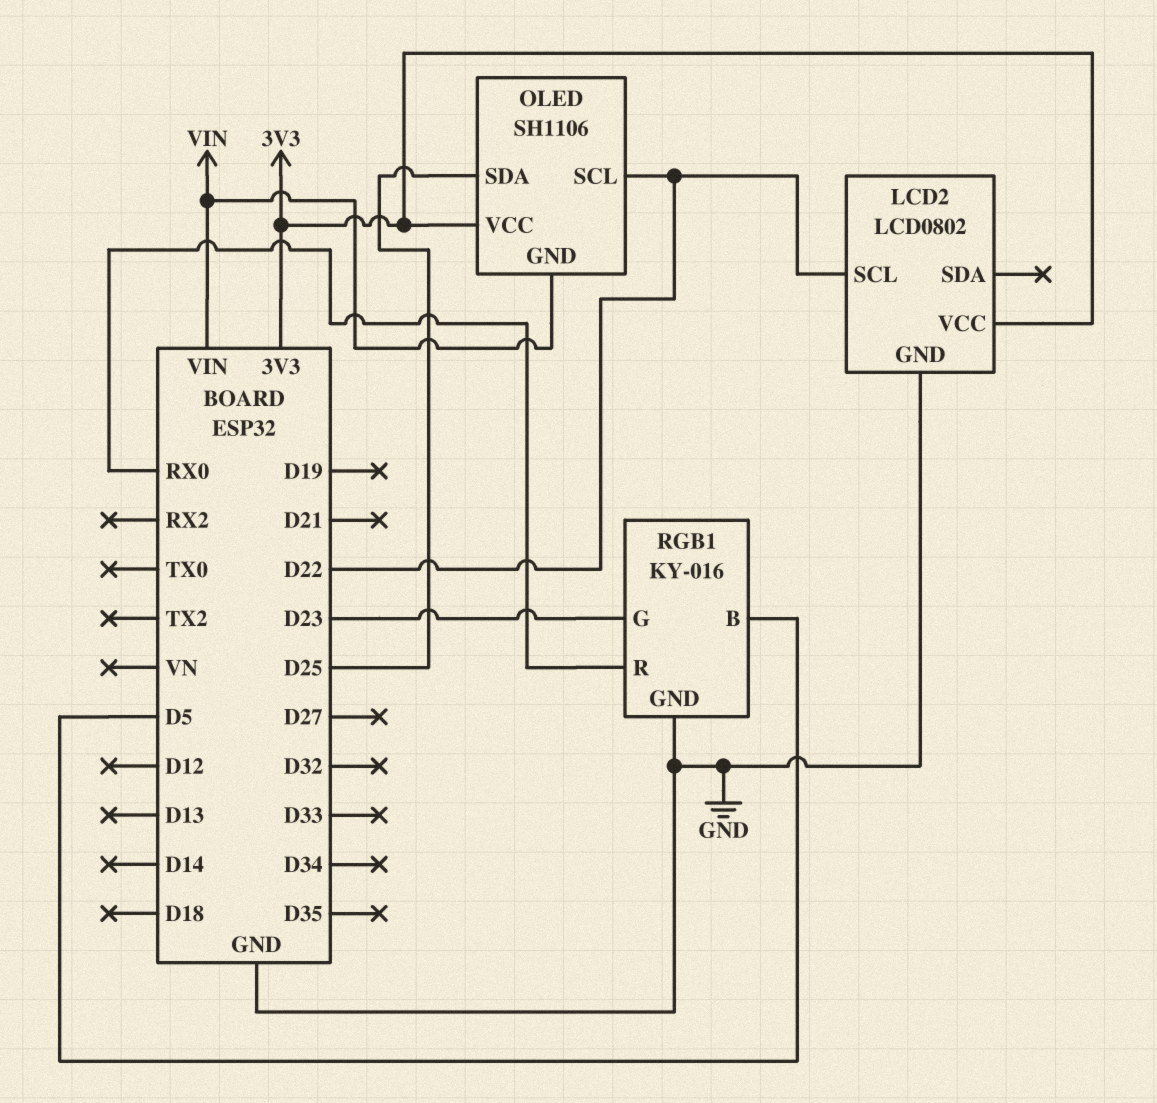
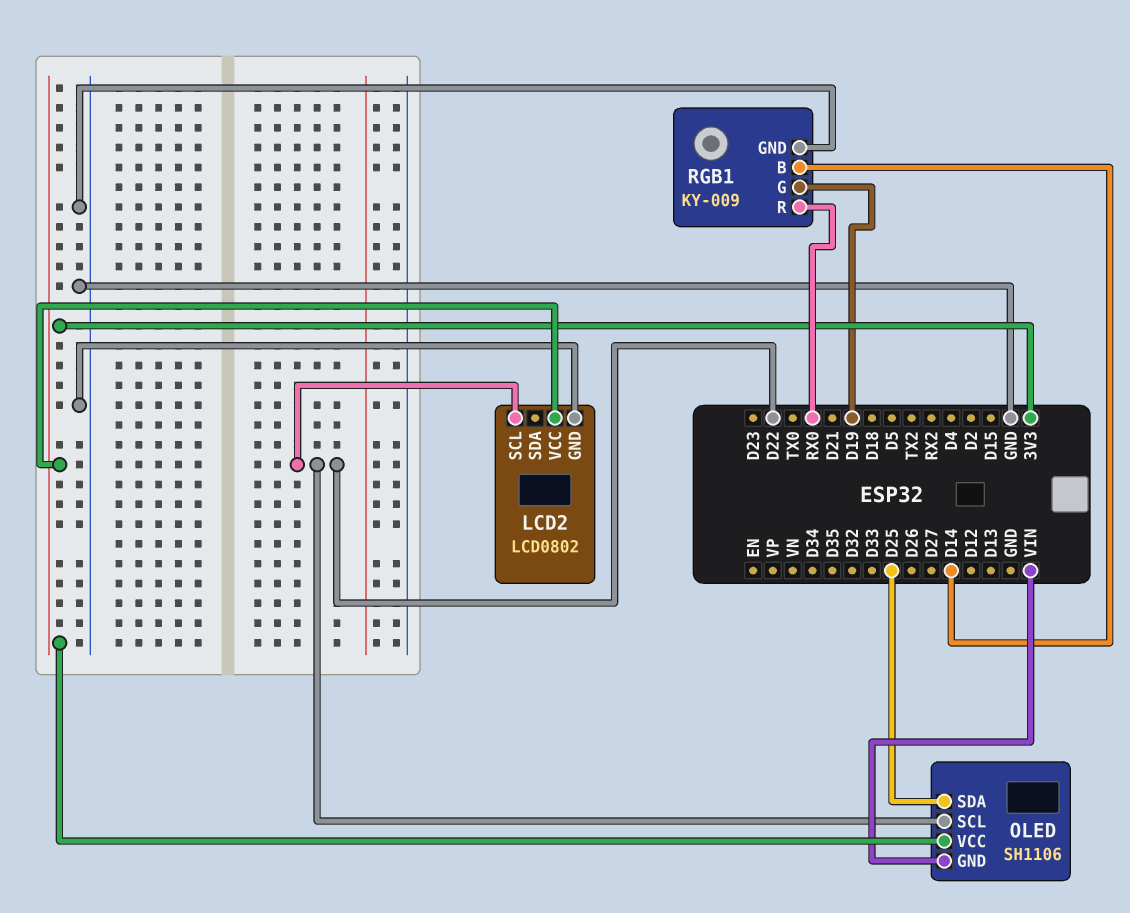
RGB1: KY-016 -> KY-009
RGB1 pin B: D5 -> D14
RGB1 pin G: D23 -> D19

